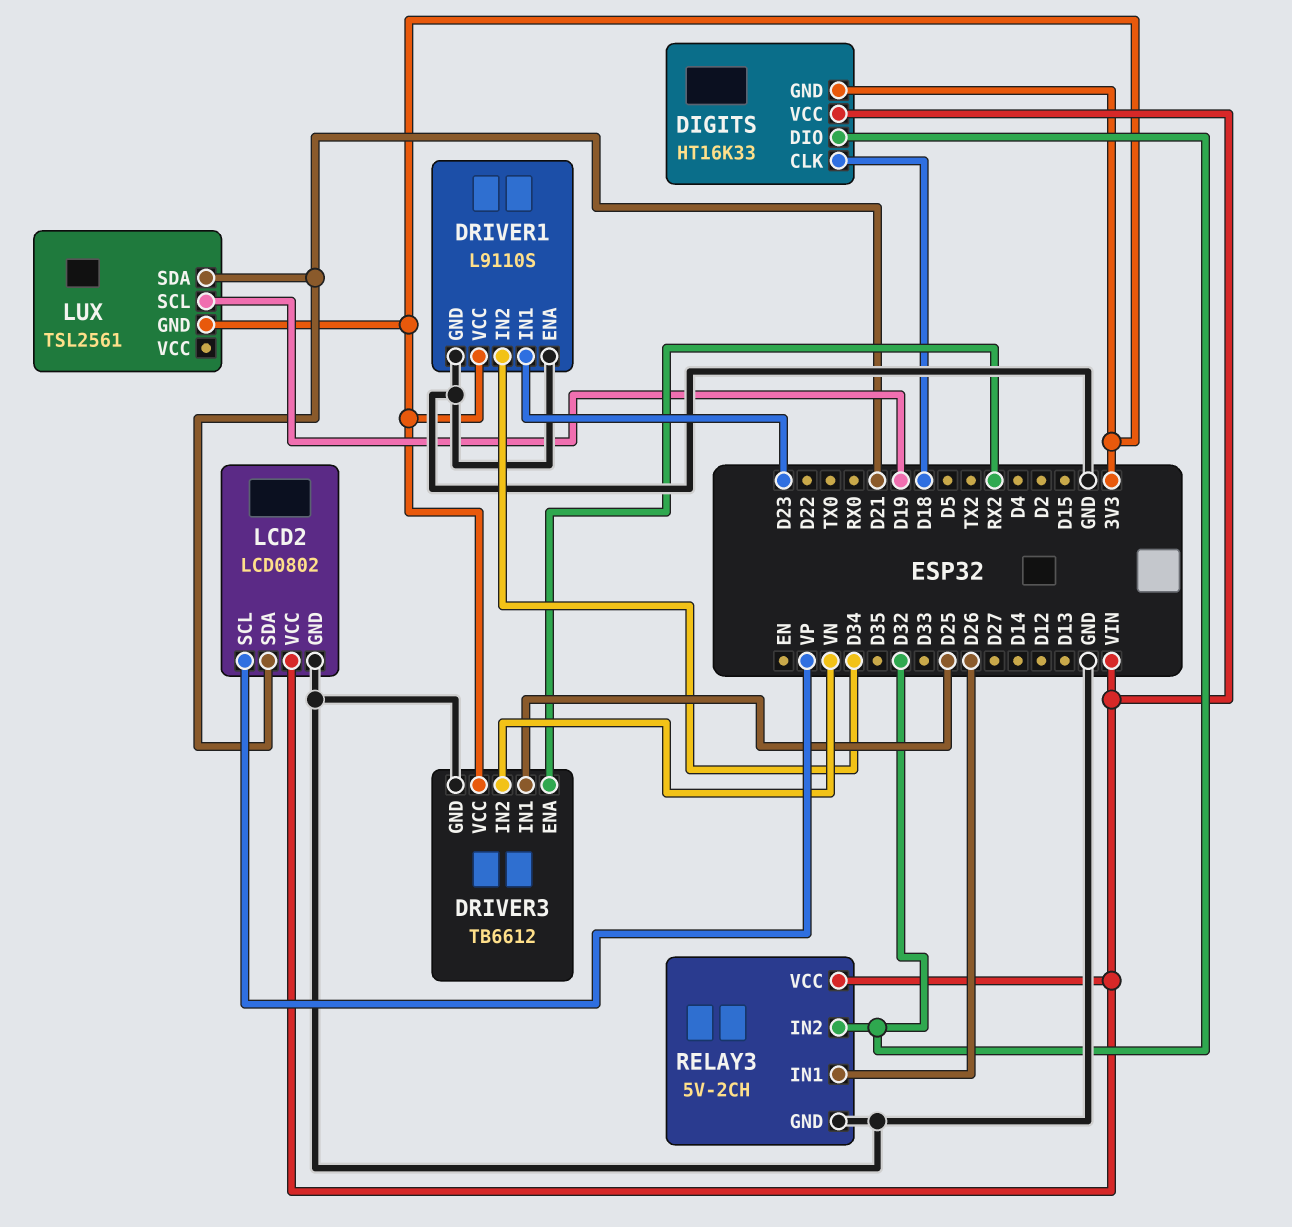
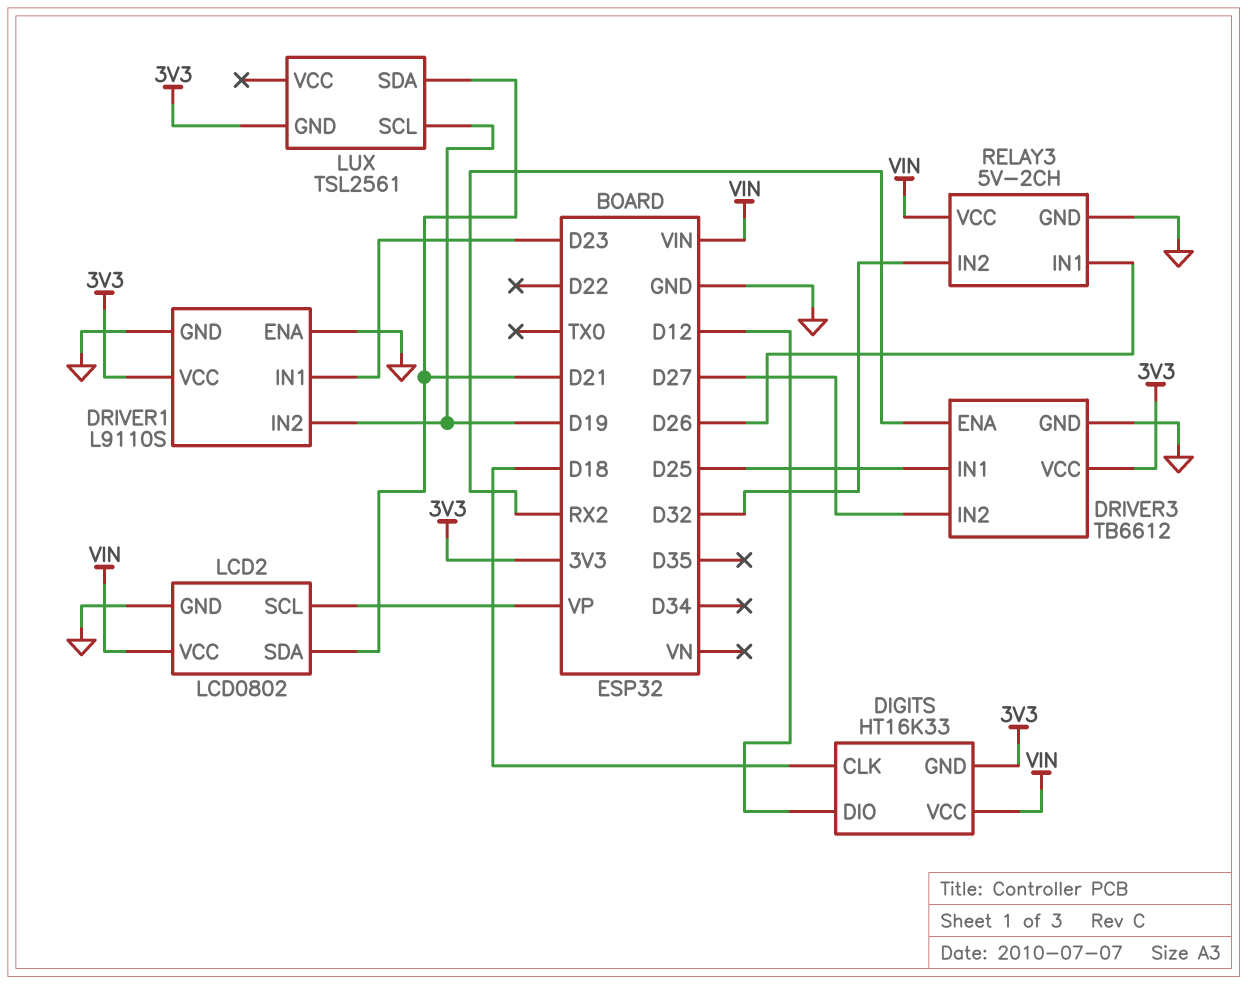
DIGITS pin DIO: D32 -> D12
DRIVER1 pin IN2: D34 -> D19
DRIVER3 pin IN2: VN -> D27

